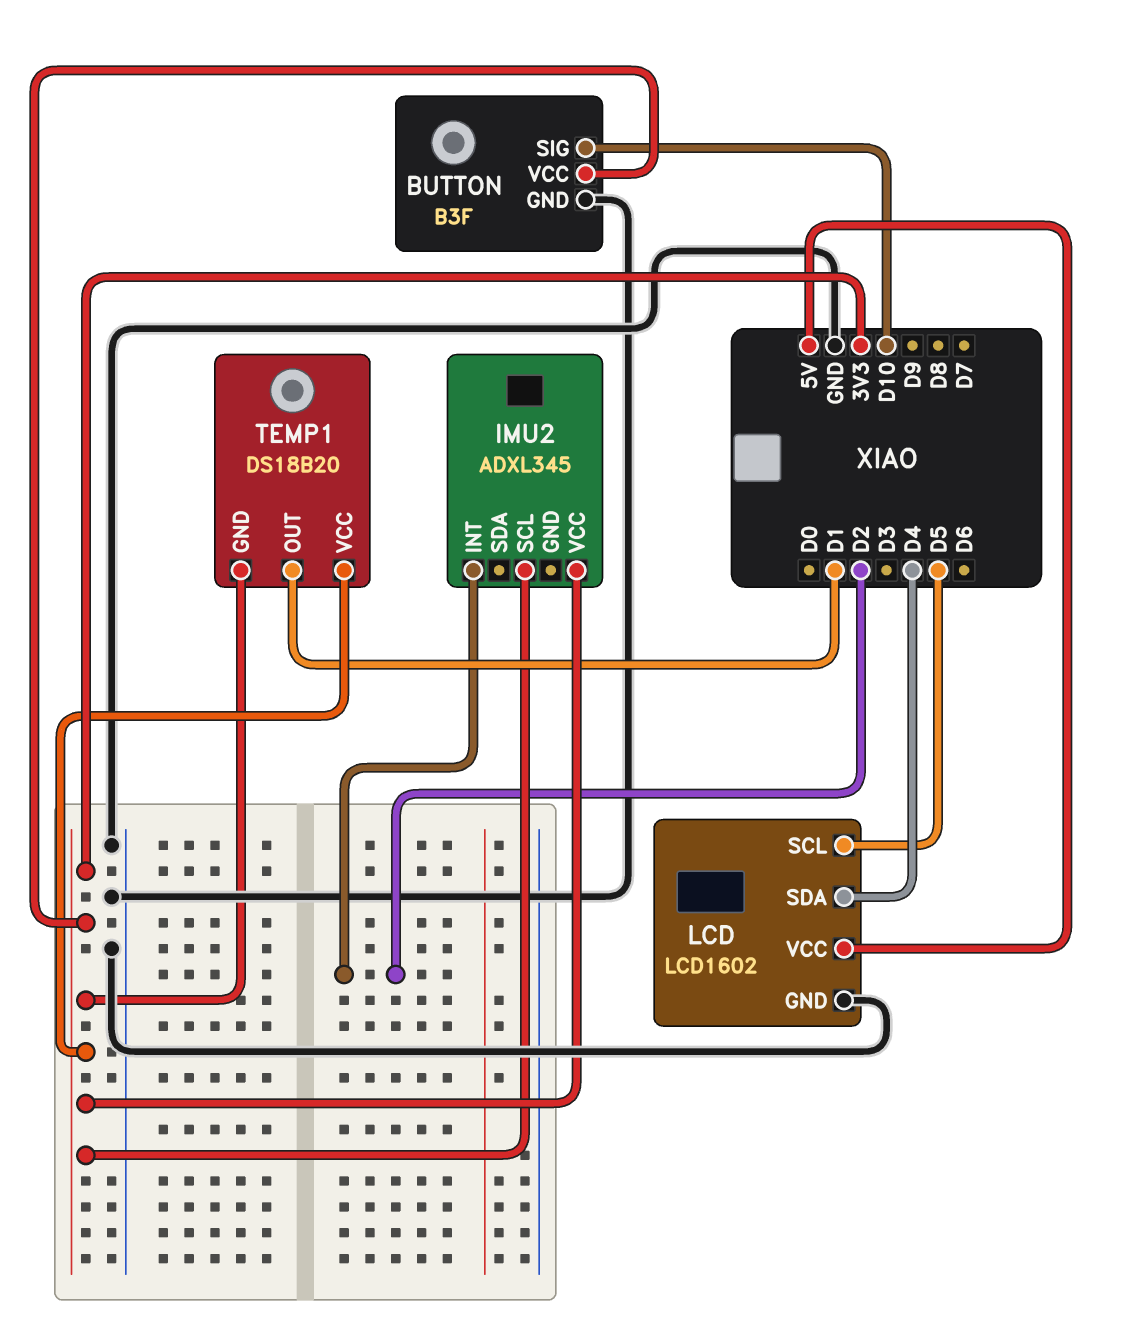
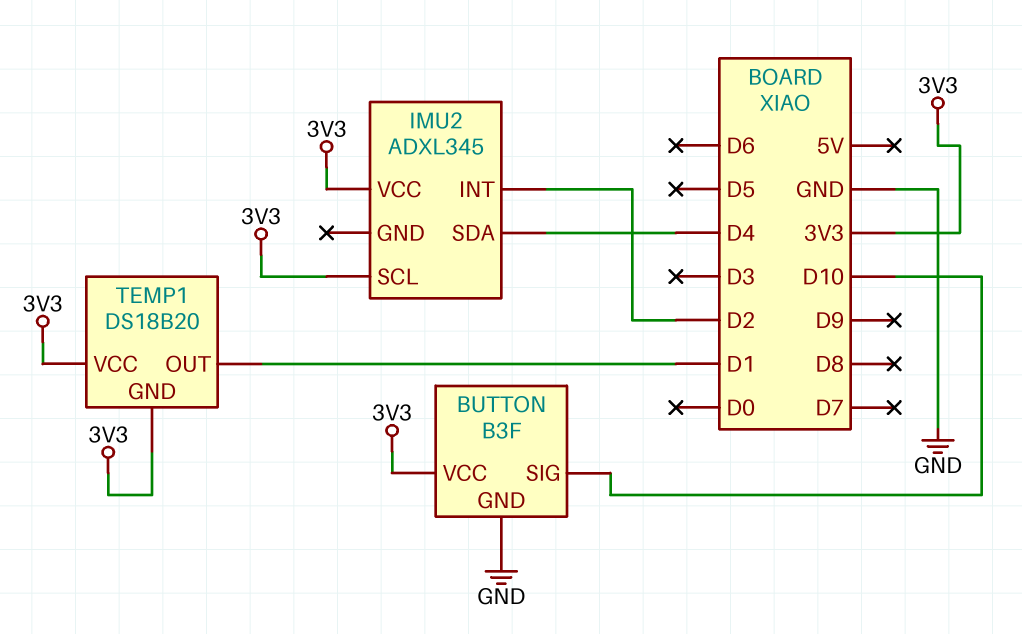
IMU2 pin SDA: none -> D4
LCD: LCD1602 -> none
LCD pin GND: GND -> none
LCD pin SCL: D5 -> none
LCD pin SDA: D4 -> none
LCD pin VCC: 5V -> none

